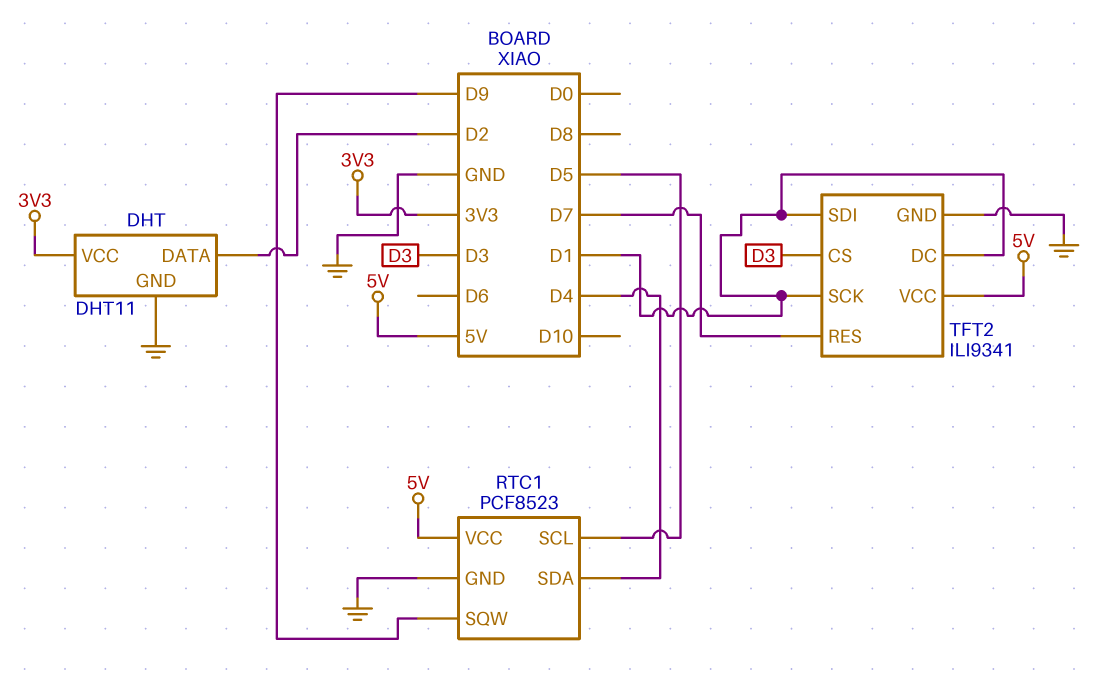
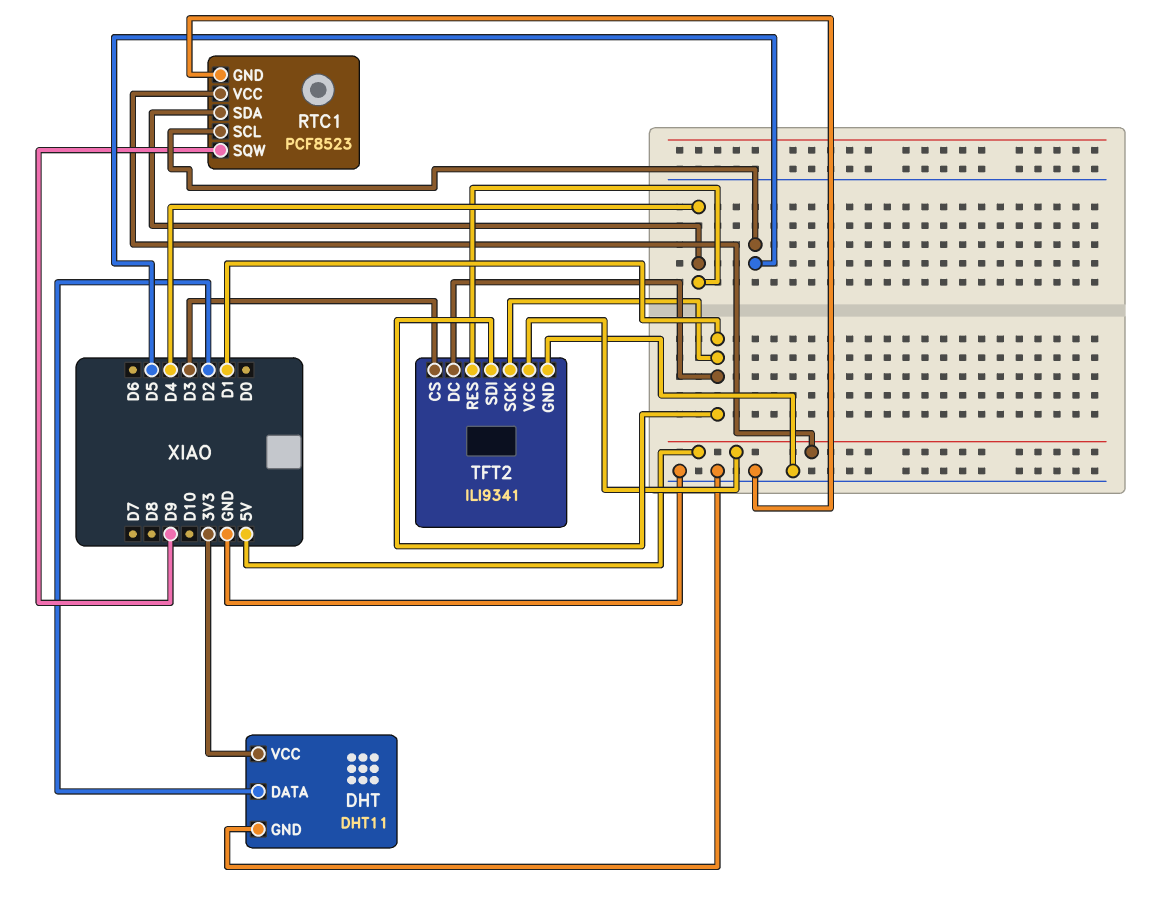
TFT2 pin RES: D7 -> D4

